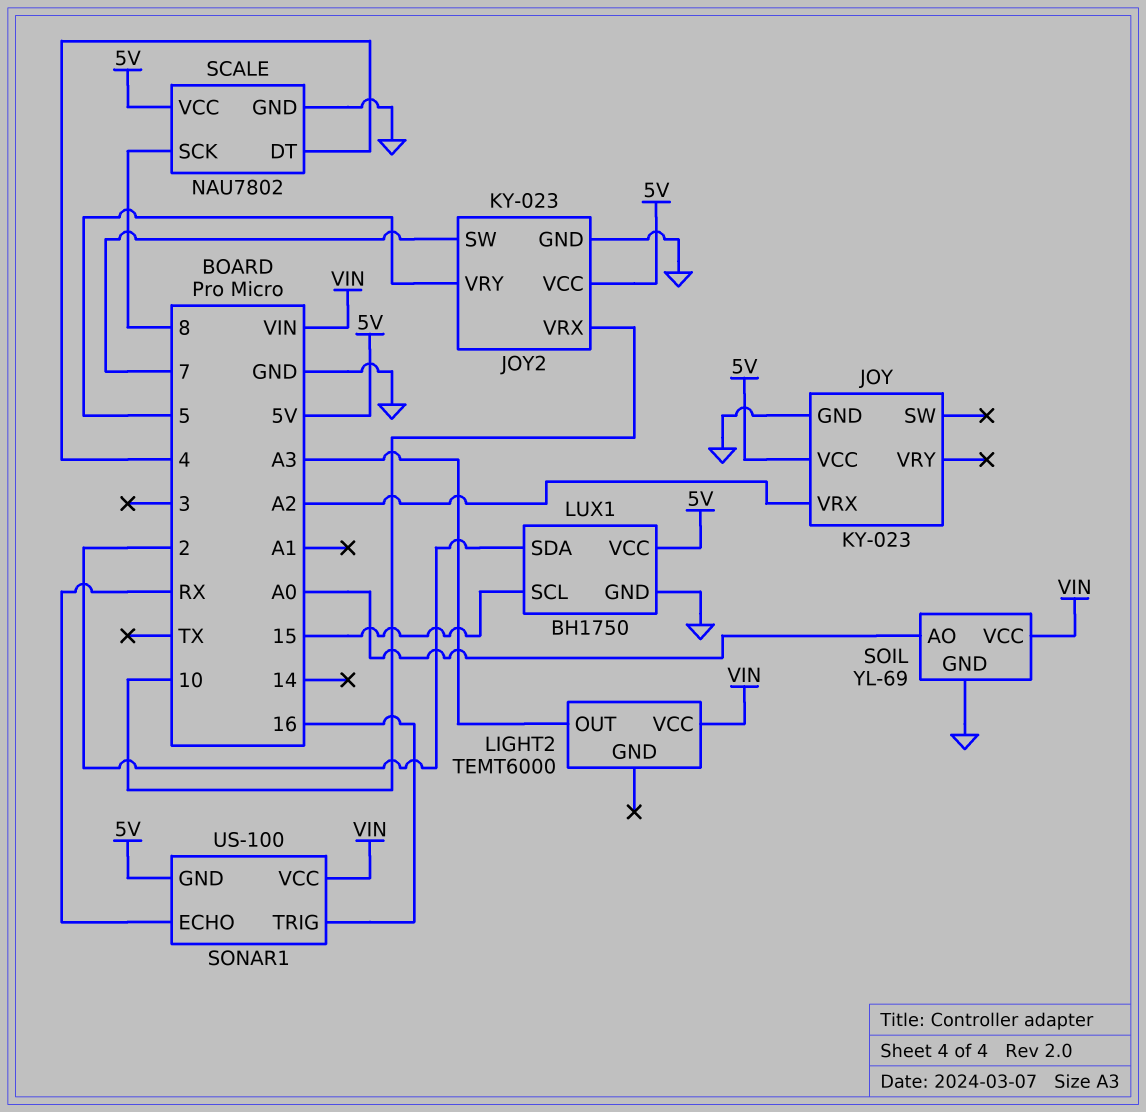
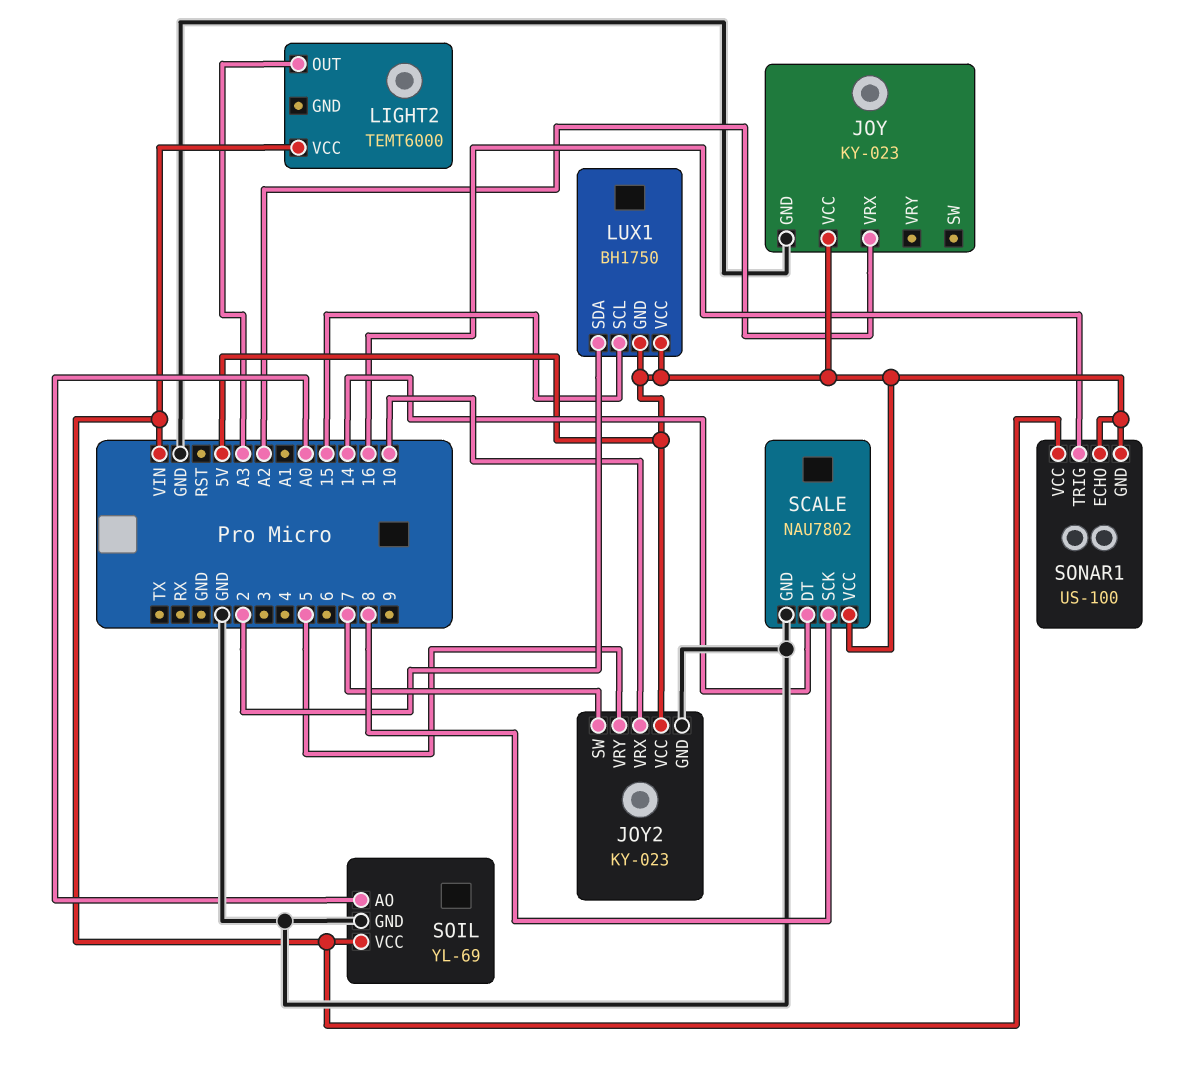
LUX1 pin GND: GND -> 5V
SCALE pin DT: 4 -> 14
SONAR1 pin ECHO: RX -> 5V

